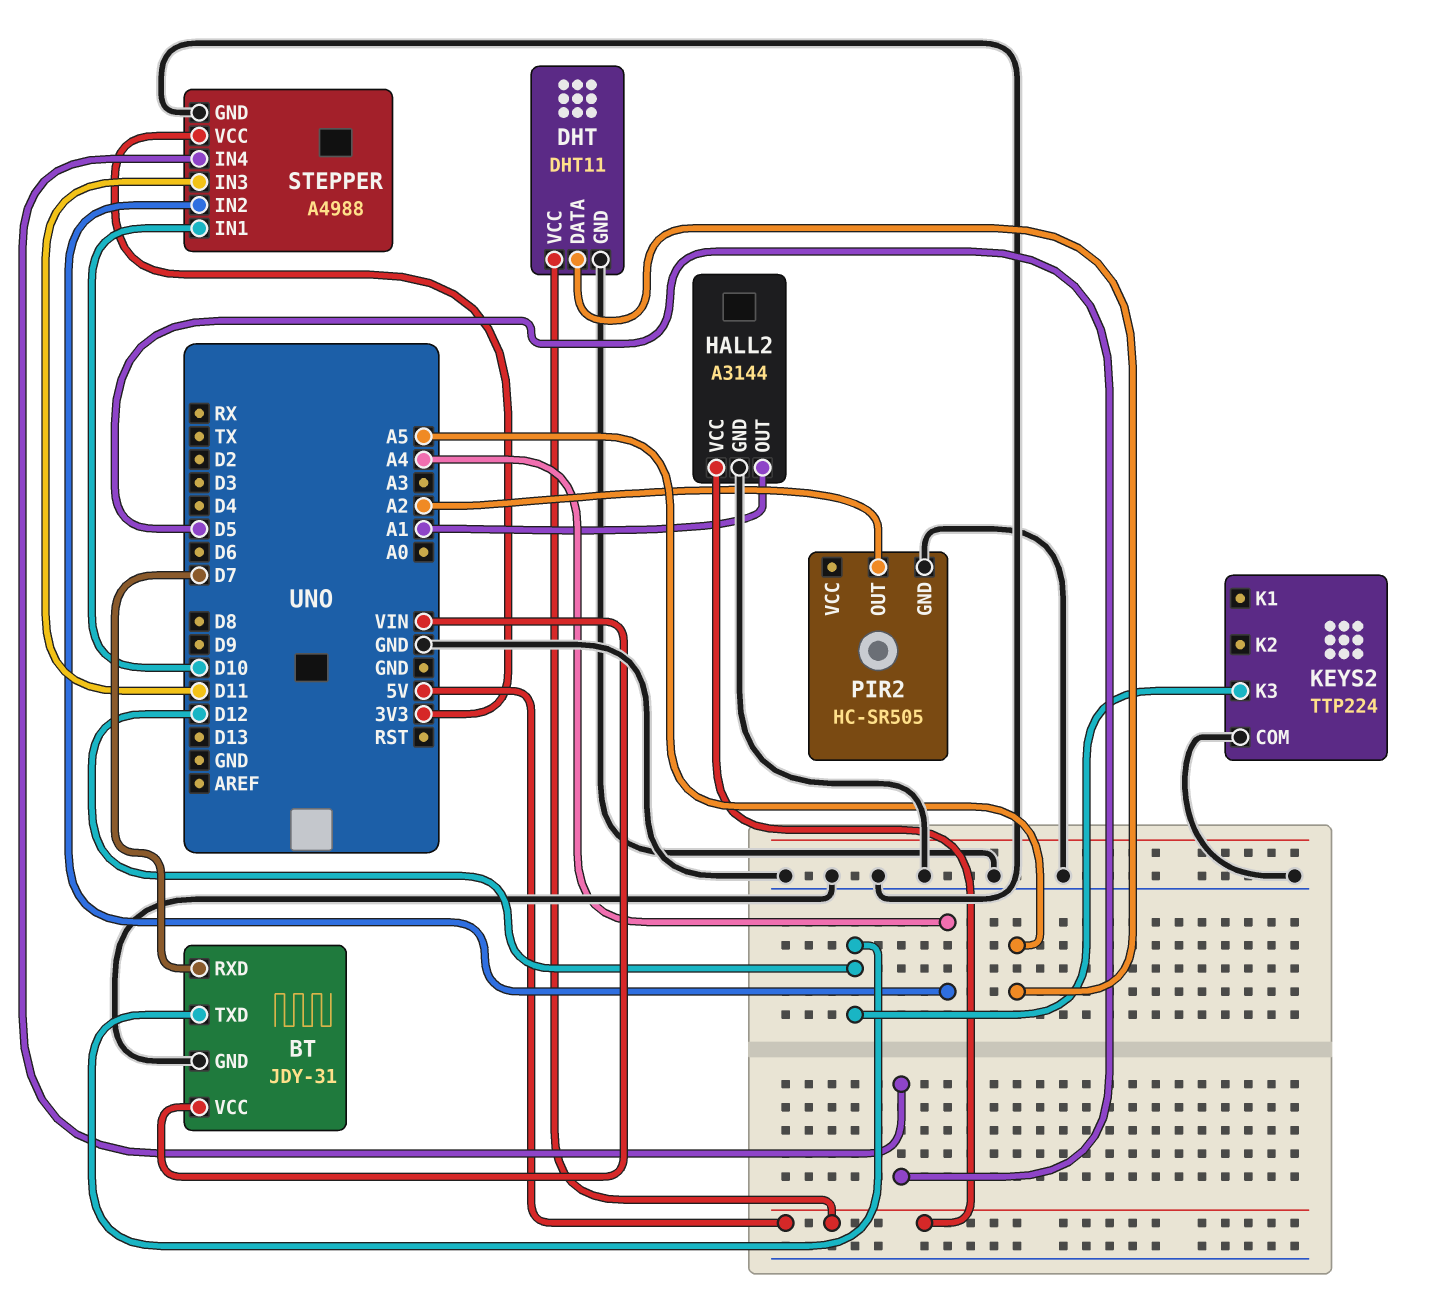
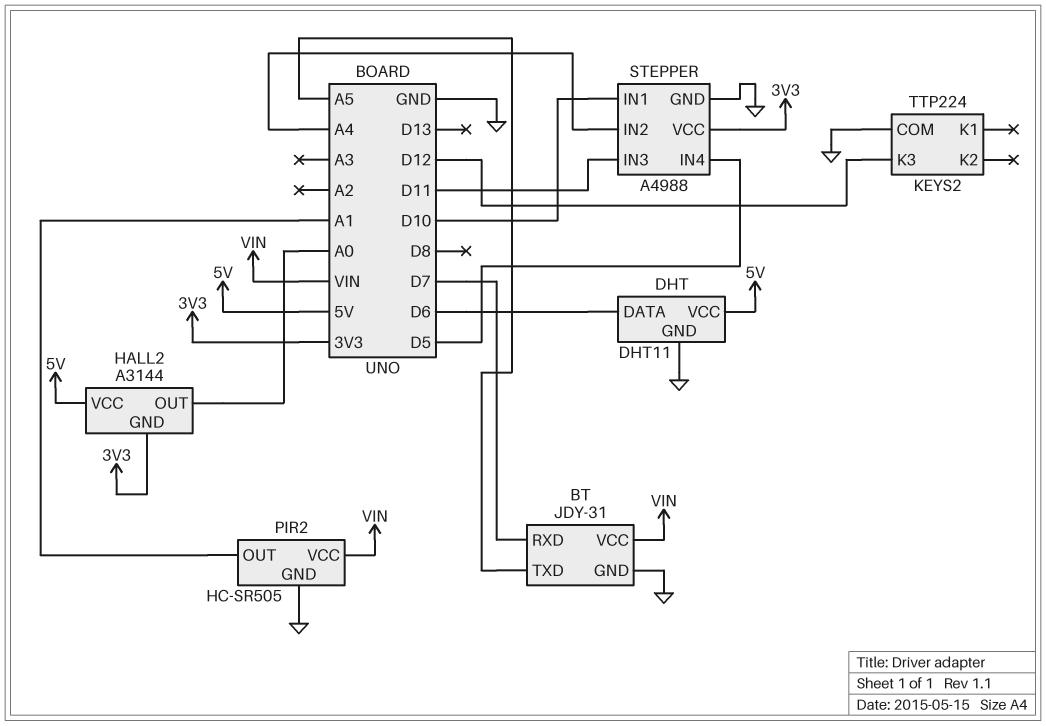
BT pin TXD: D12 -> A5
DHT pin DATA: A5 -> D6
HALL2 pin GND: GND -> 3V3
HALL2 pin OUT: A1 -> A0
PIR2 pin OUT: A2 -> A1
PIR2 pin VCC: none -> VIN

